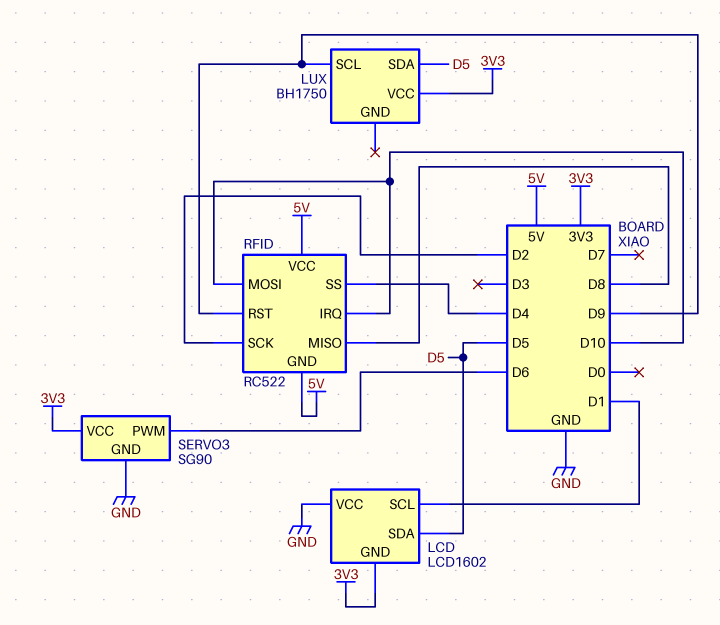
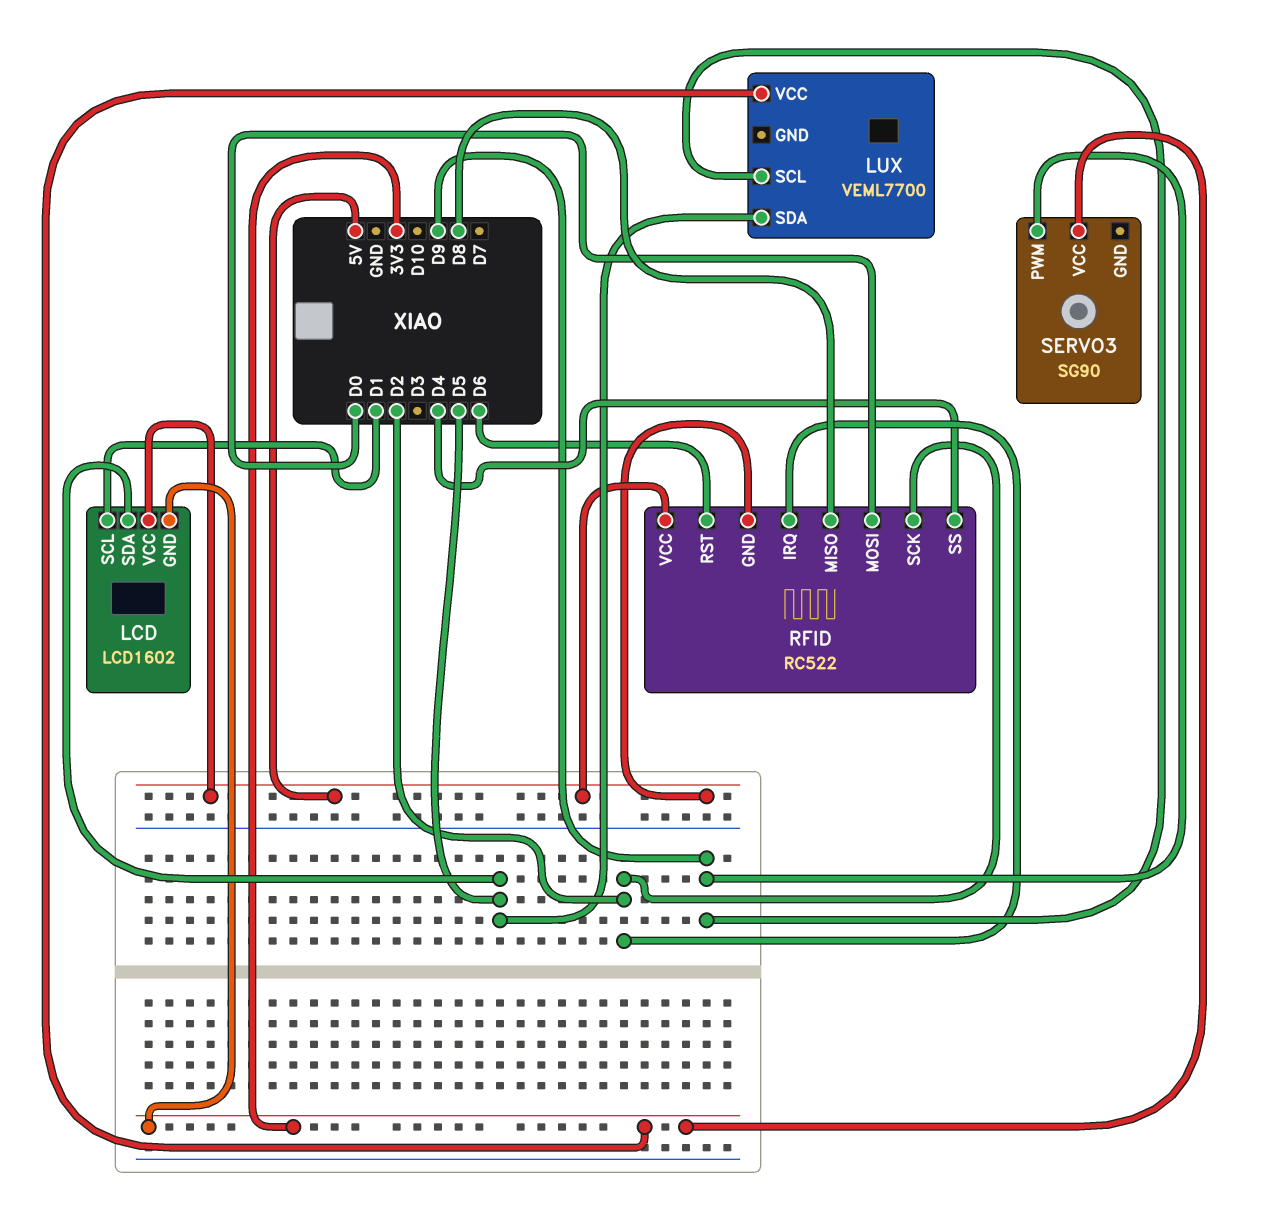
LCD pin VCC: GND -> 5V
LUX: BH1750 -> VEML7700
RFID pin IRQ: D10 -> D2
RFID pin MOSI: D10 -> D0
RFID pin RST: D9 -> D6
SERVO3 pin GND: GND -> none
SERVO3 pin PWM: D6 -> D9

